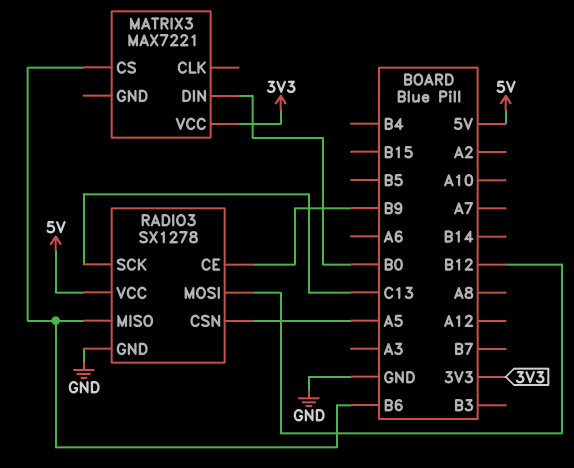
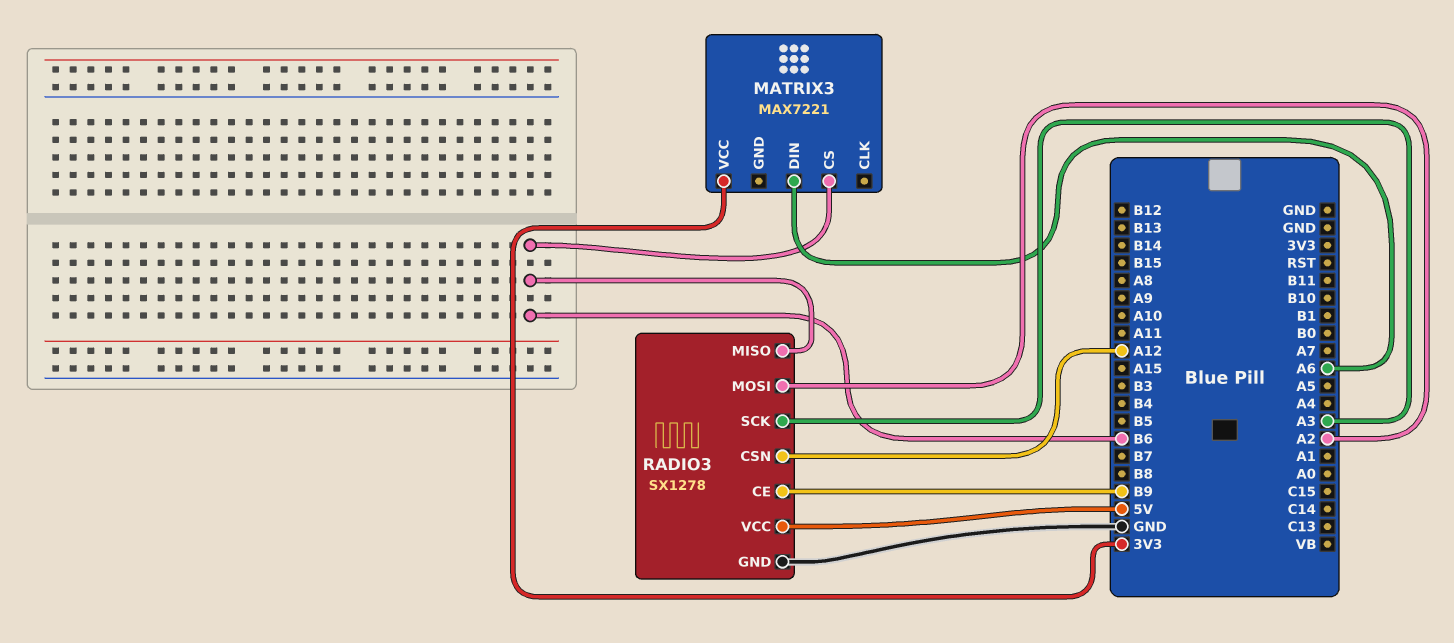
MATRIX3 pin DIN: B0 -> A6
RADIO3 pin CSN: A5 -> A12
RADIO3 pin MOSI: B12 -> A2
RADIO3 pin SCK: C13 -> A3

